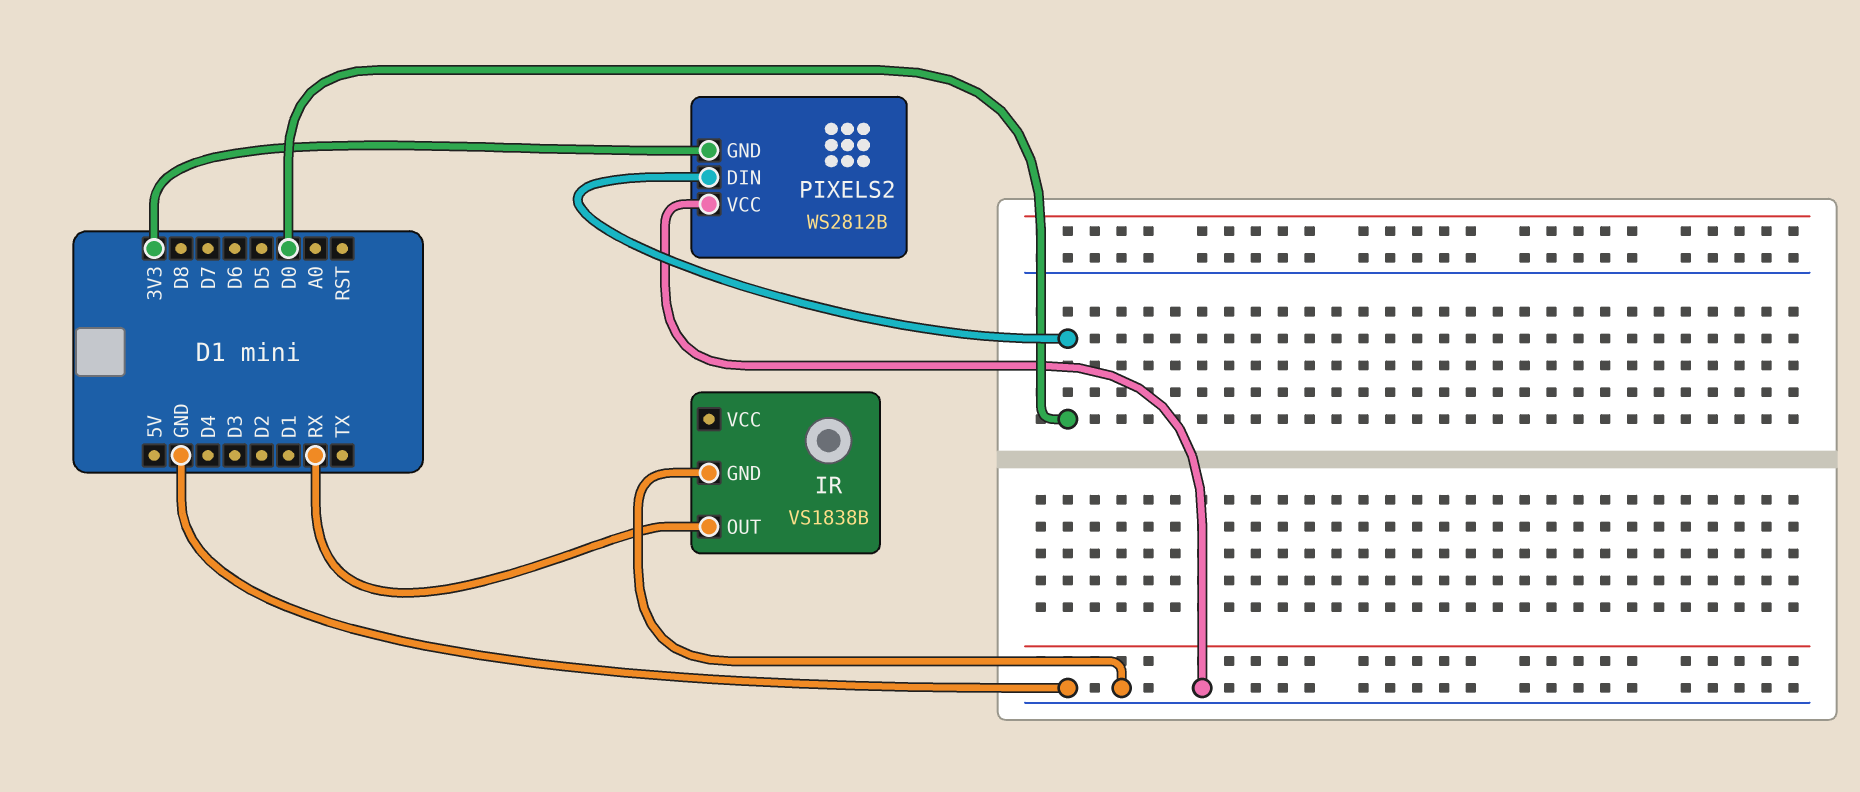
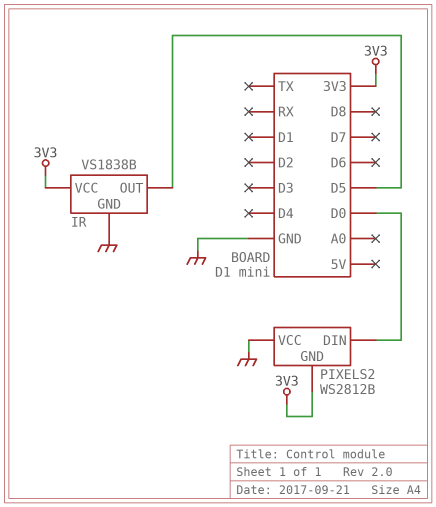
IR pin OUT: RX -> D5
IR pin VCC: none -> 3V3

